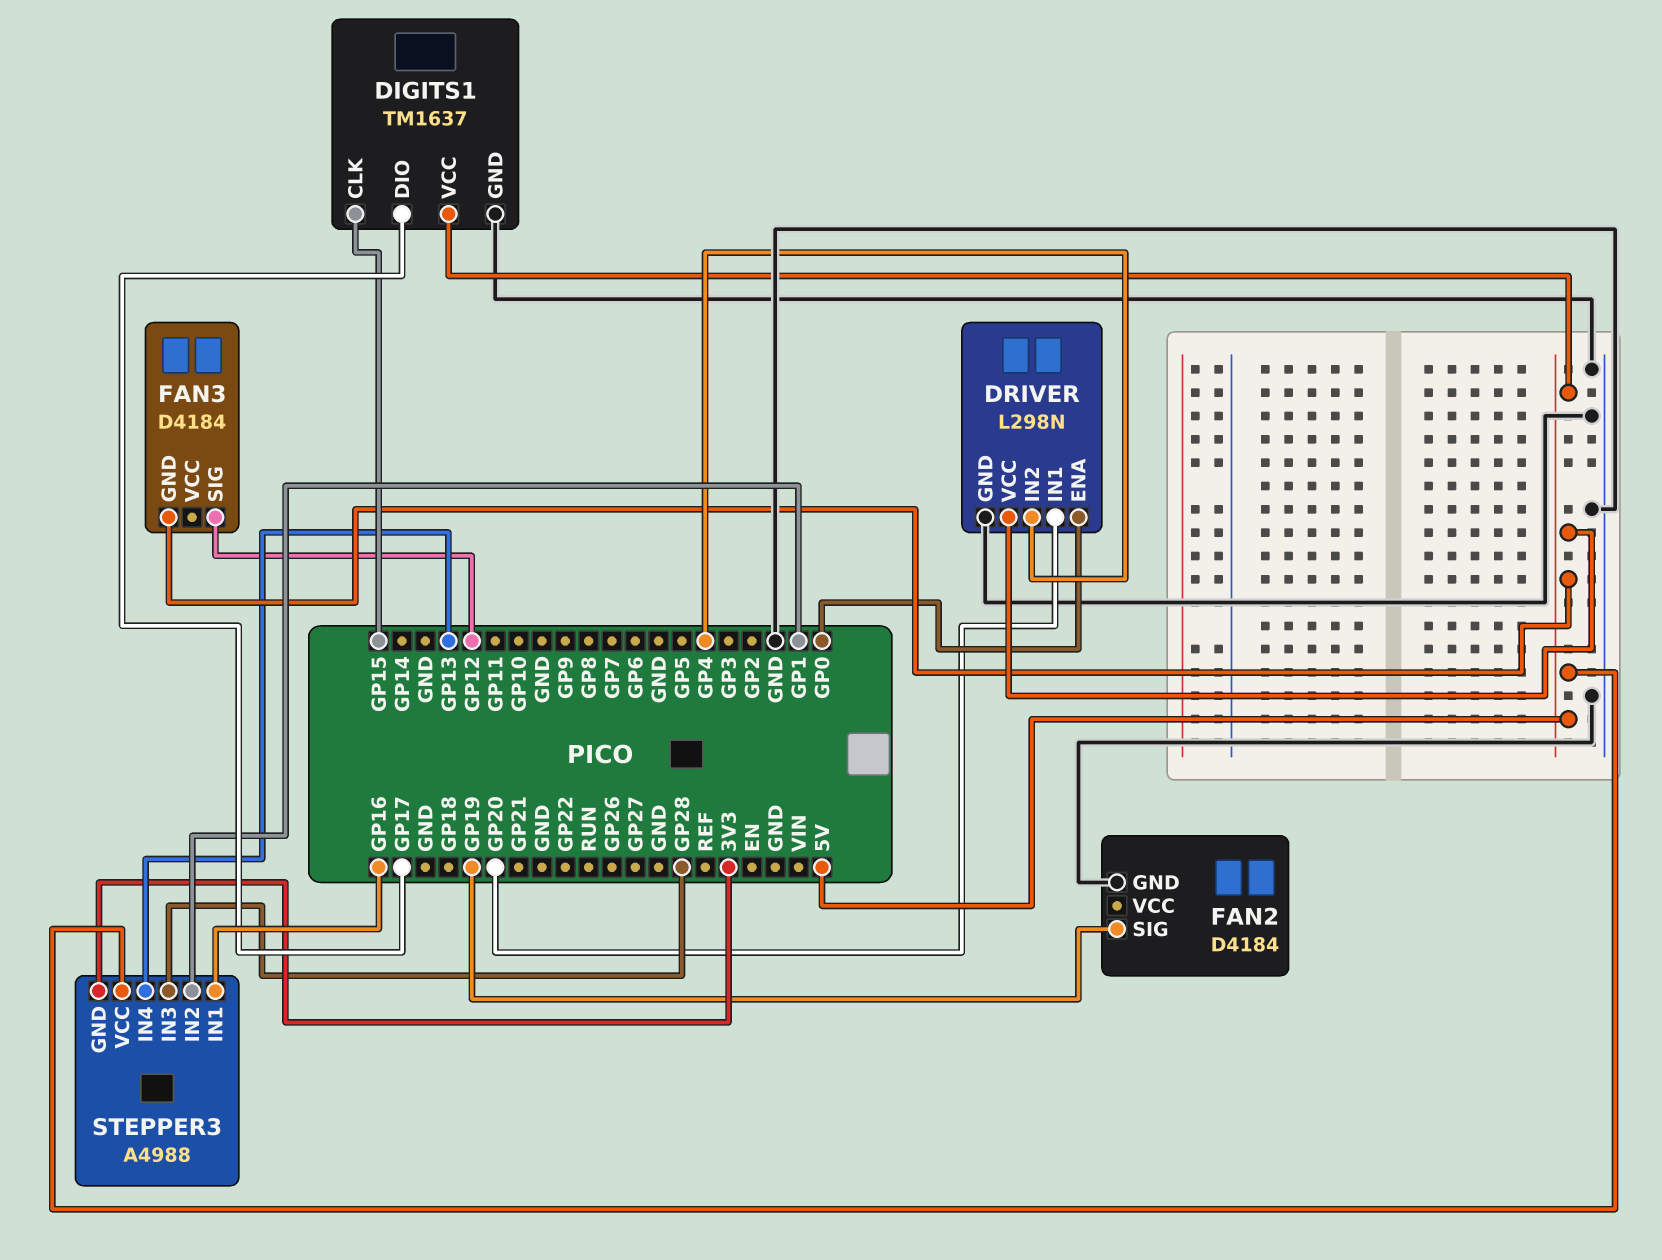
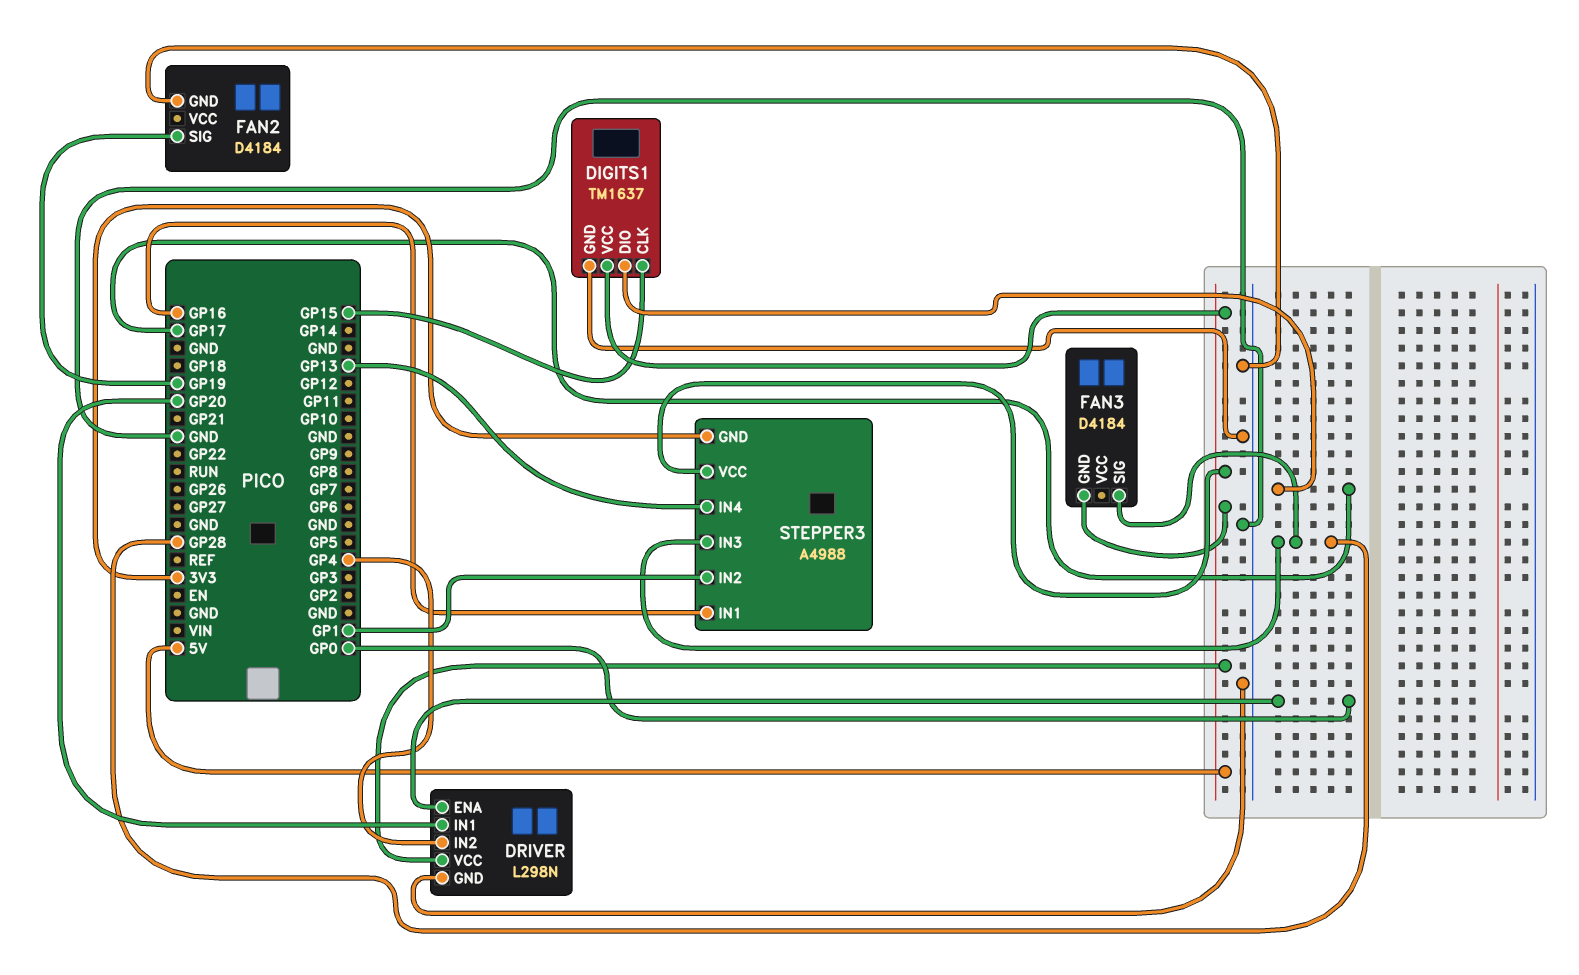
FAN3 pin SIG: GP12 -> GP28

